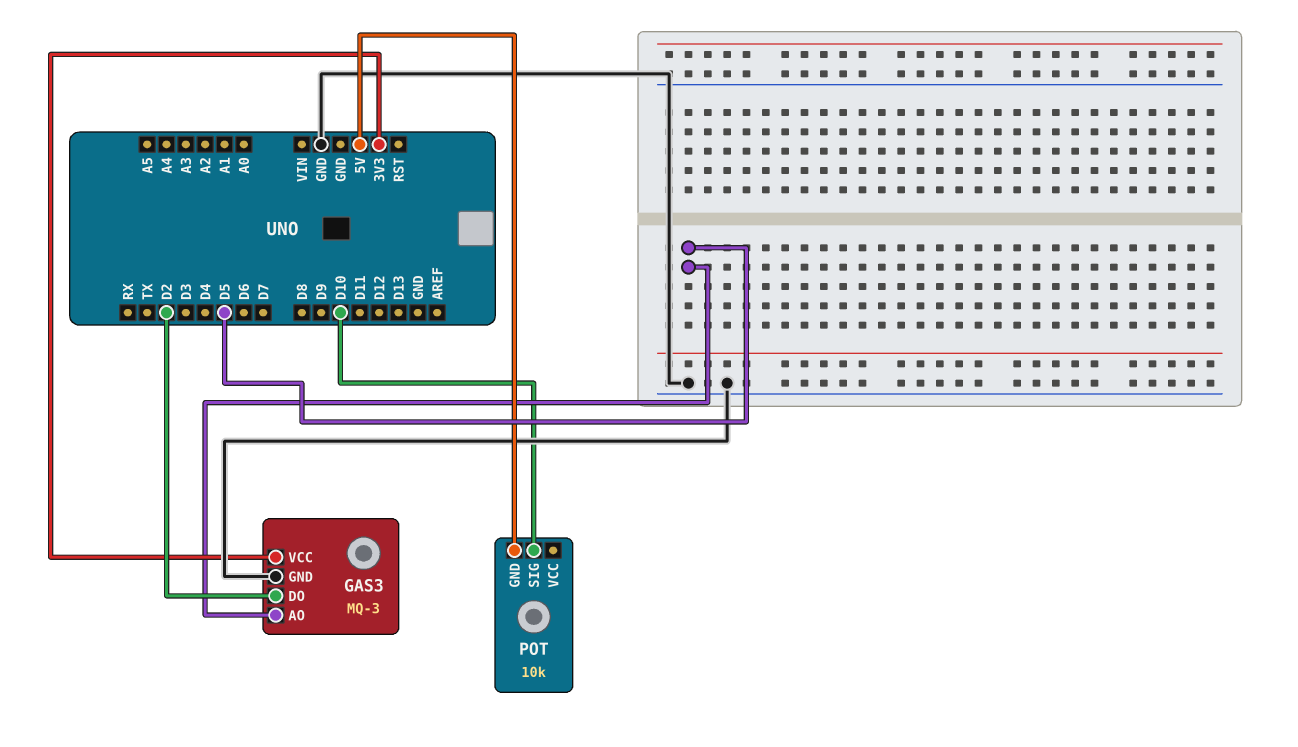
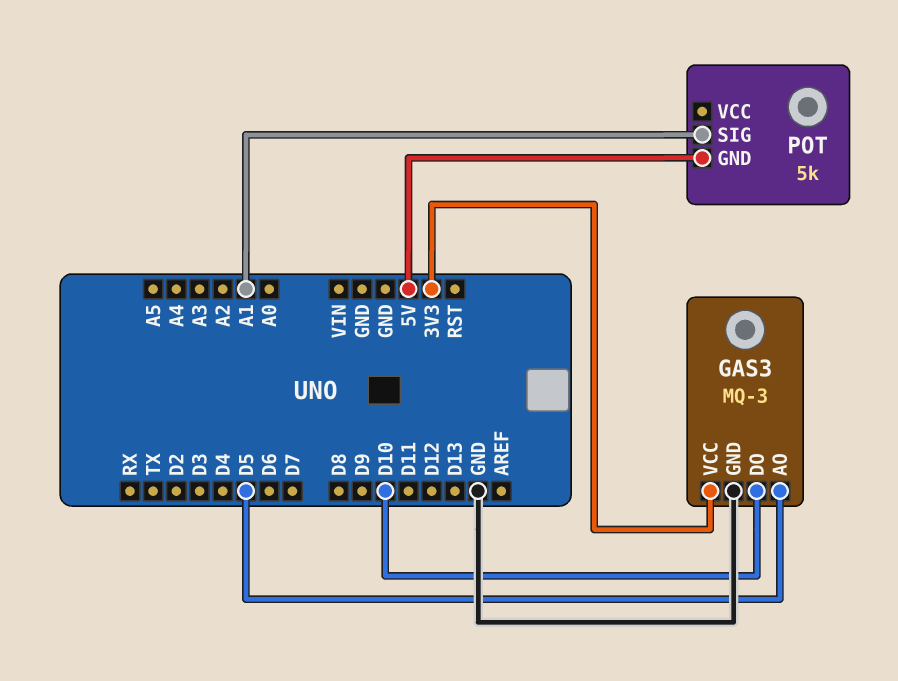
GAS3 pin DO: D2 -> D10
POT: 10k -> 5k
POT pin SIG: D10 -> A1

